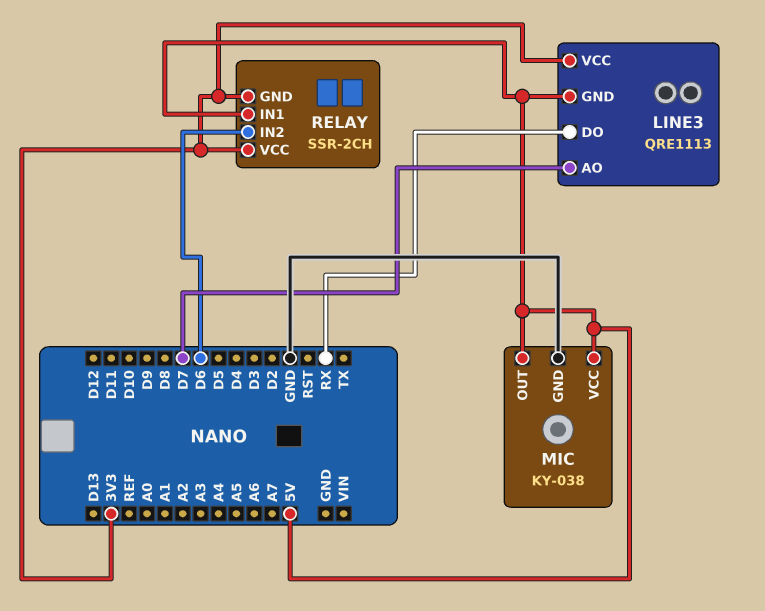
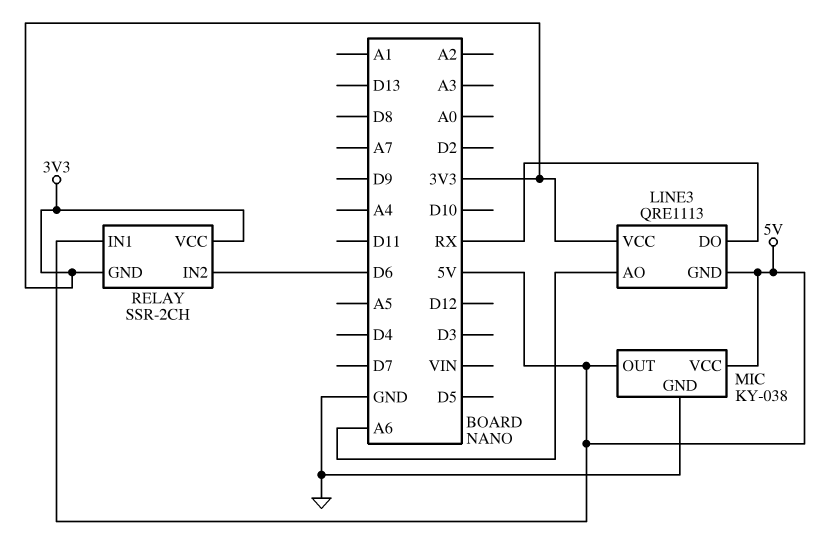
LINE3 pin AO: D7 -> A6

